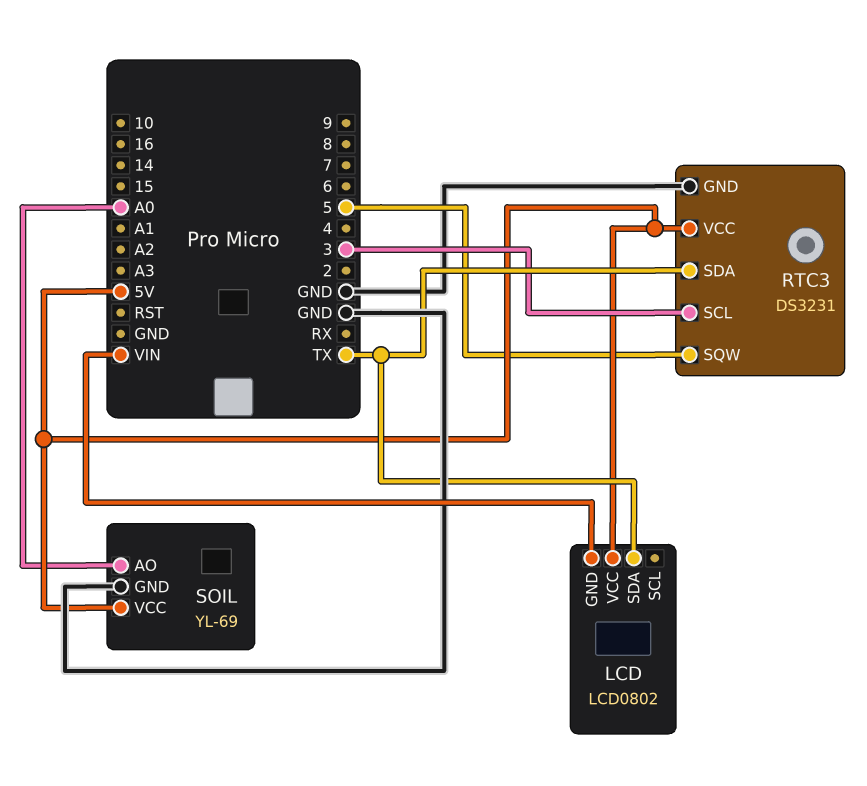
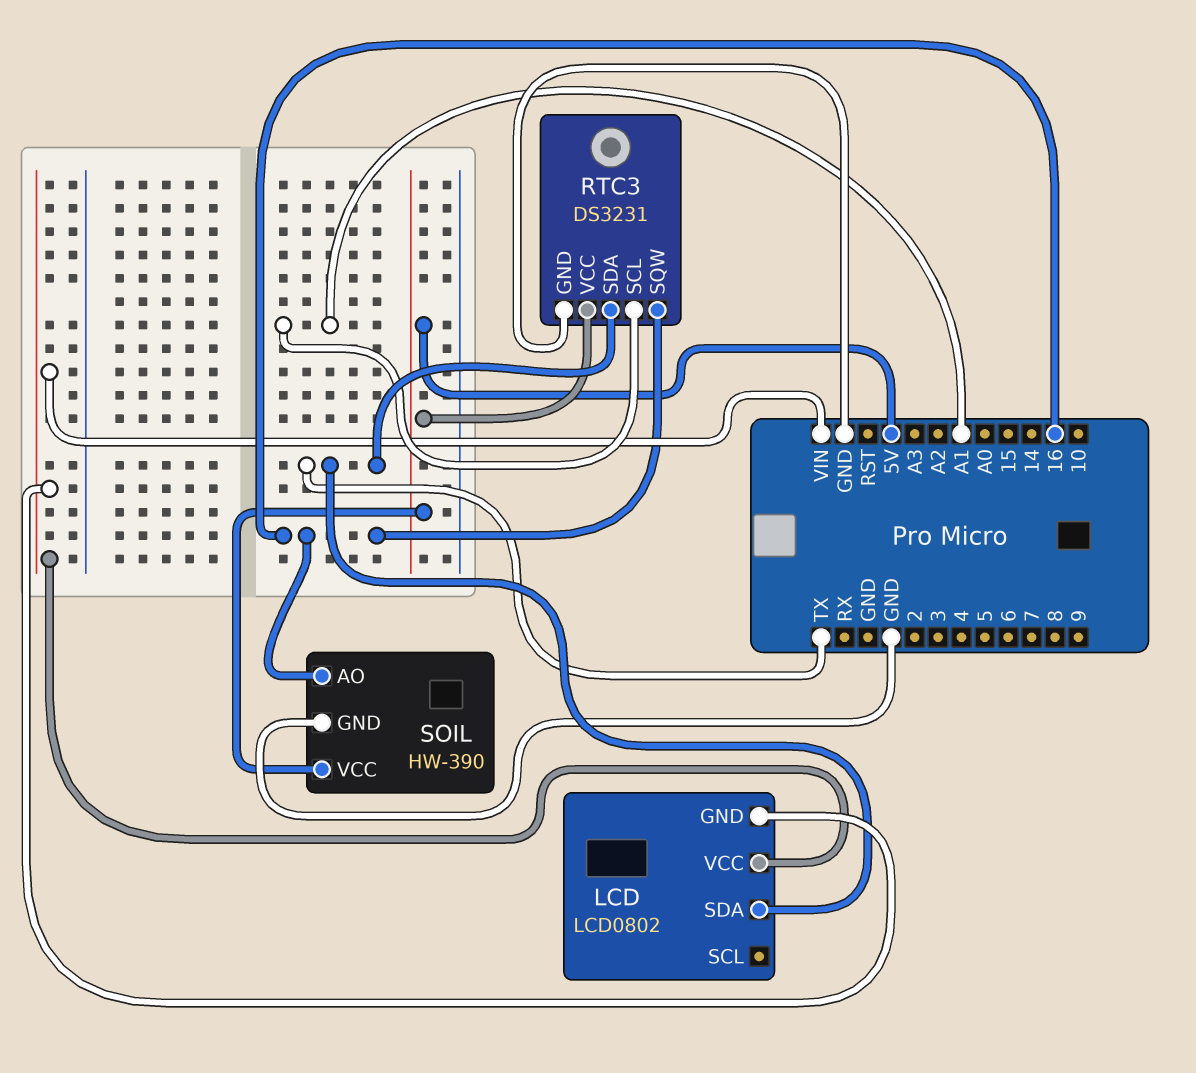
LCD pin VCC: 5V -> VIN
RTC3 pin SCL: 3 -> A1
RTC3 pin SQW: 5 -> 16
SOIL: YL-69 -> HW-390
SOIL pin AO: A0 -> 16

